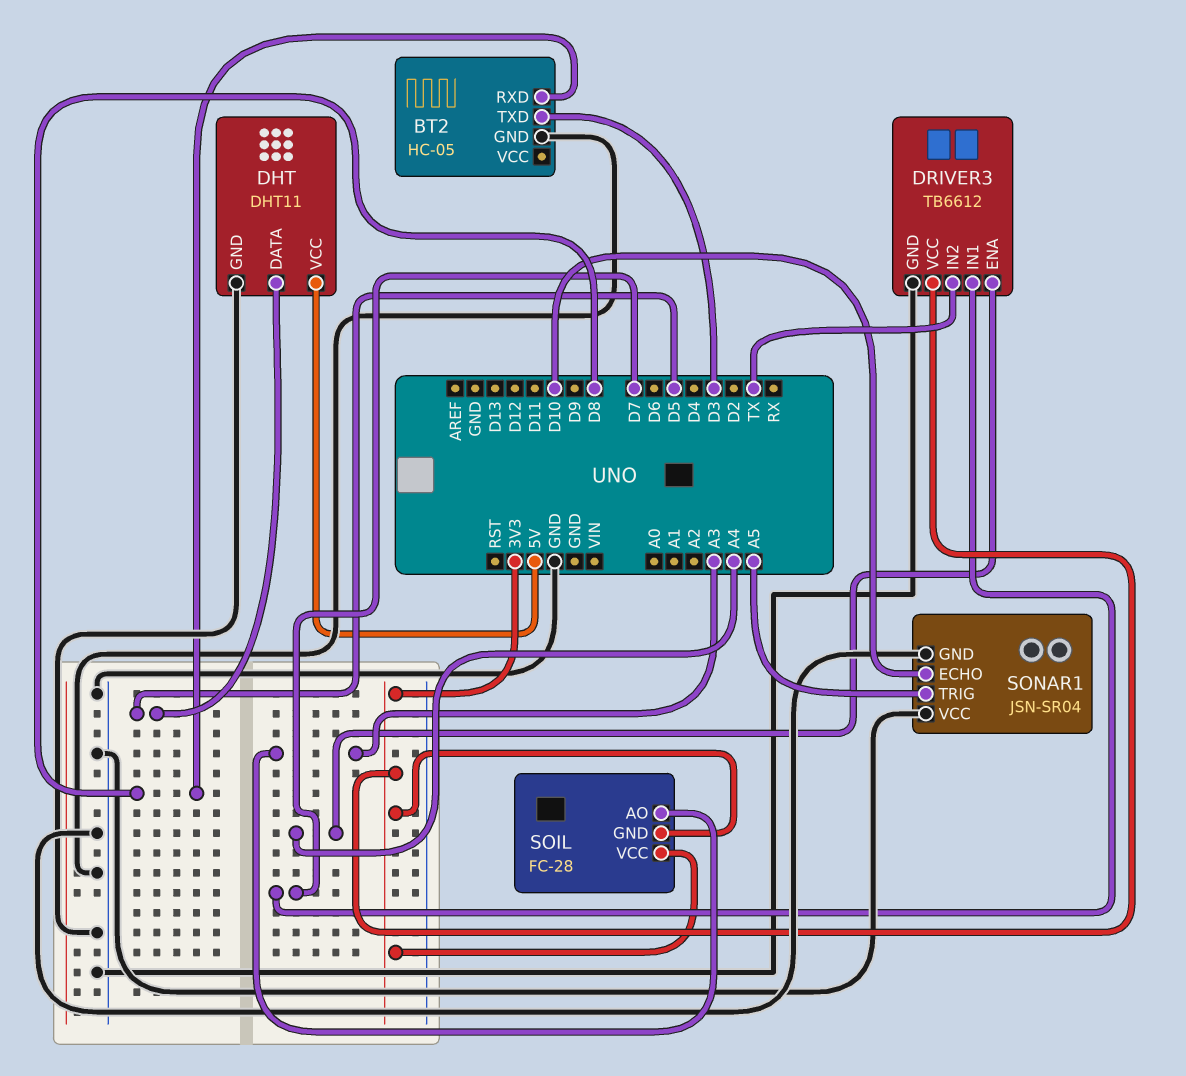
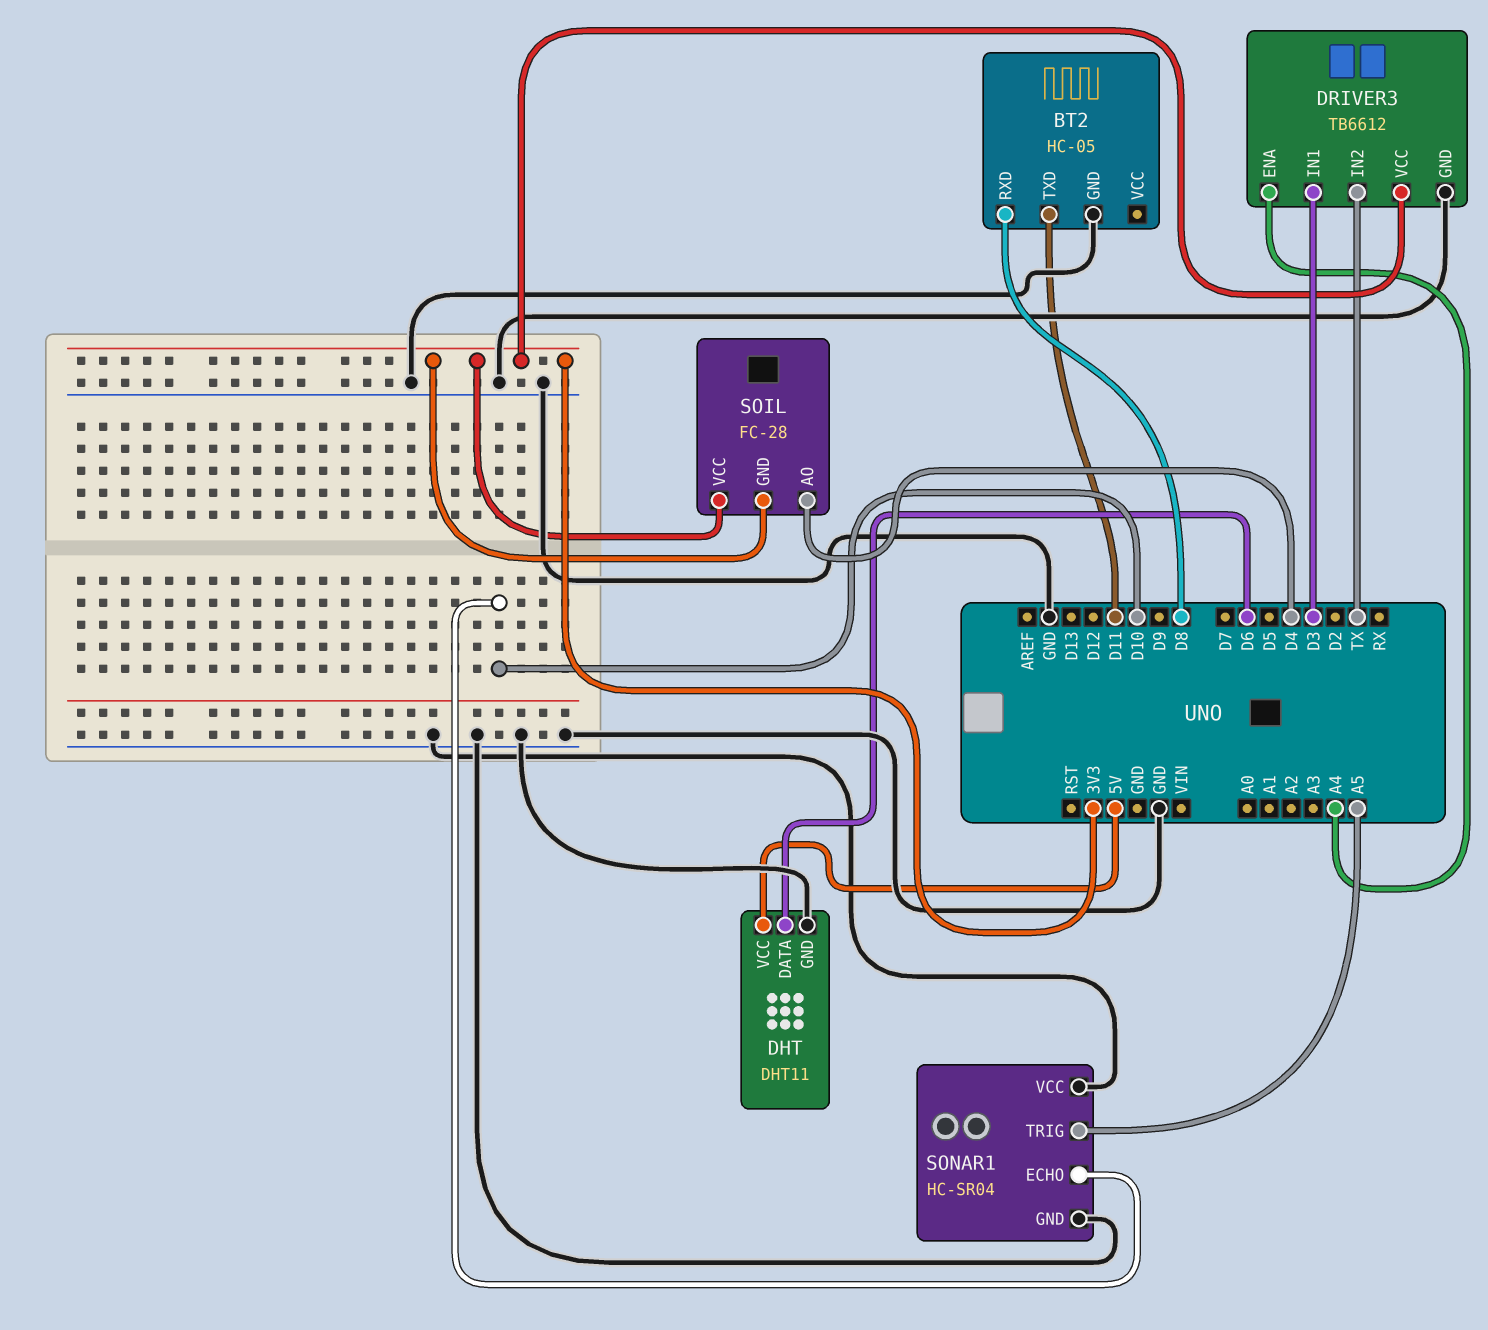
BT2 pin TXD: D3 -> D11
DHT pin DATA: D5 -> D6
DRIVER3 pin IN1: D7 -> D3
SOIL pin AO: A3 -> D4
SONAR1: JSN-SR04 -> HC-SR04

